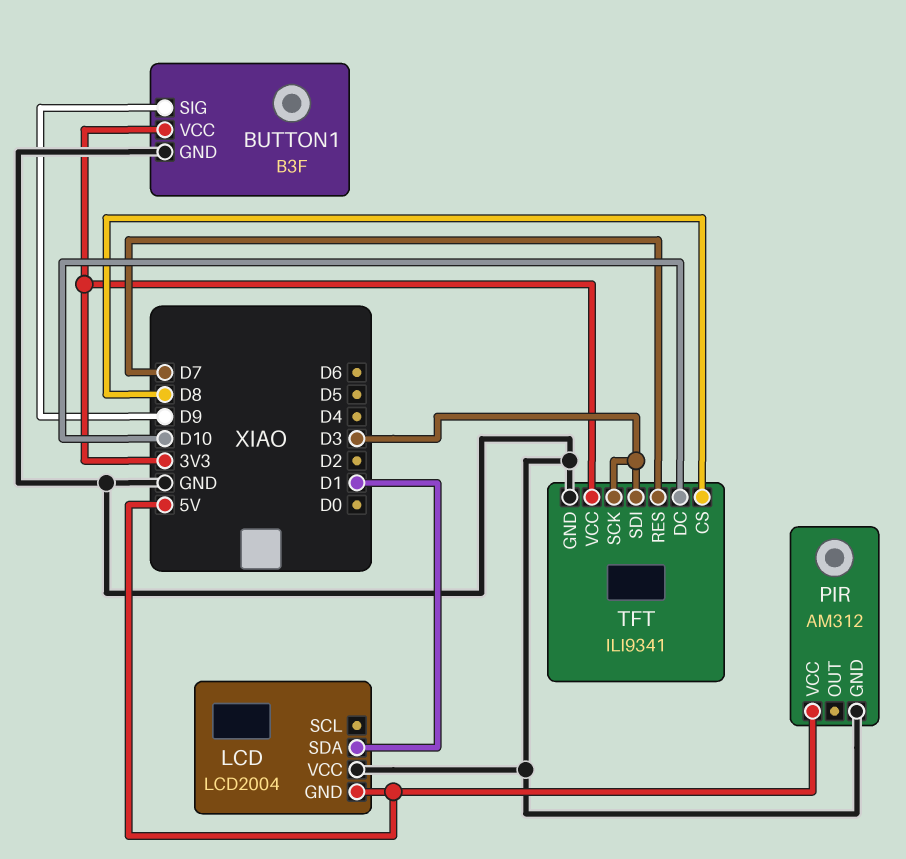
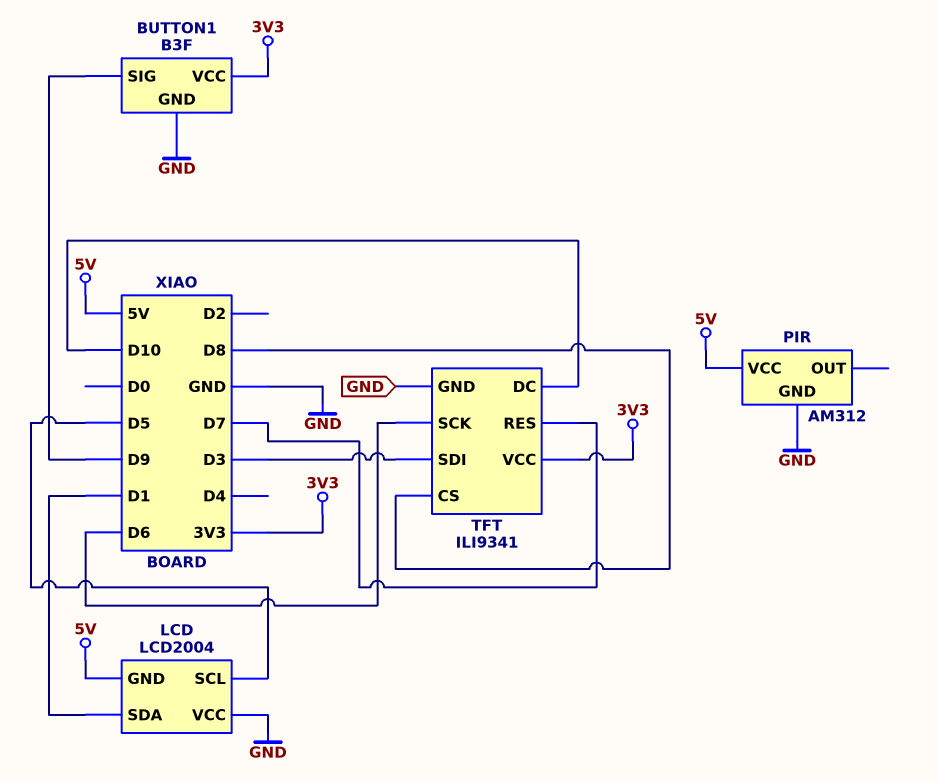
LCD pin SCL: none -> D5
TFT pin SCK: D3 -> D6

